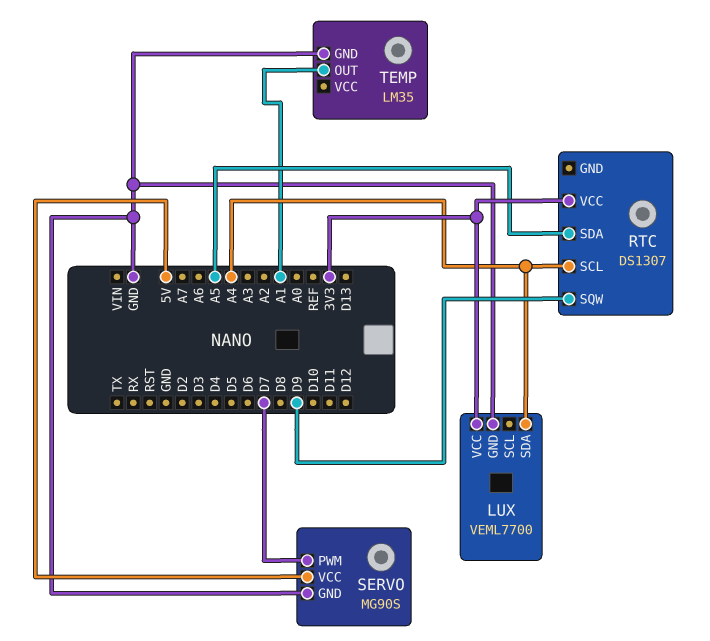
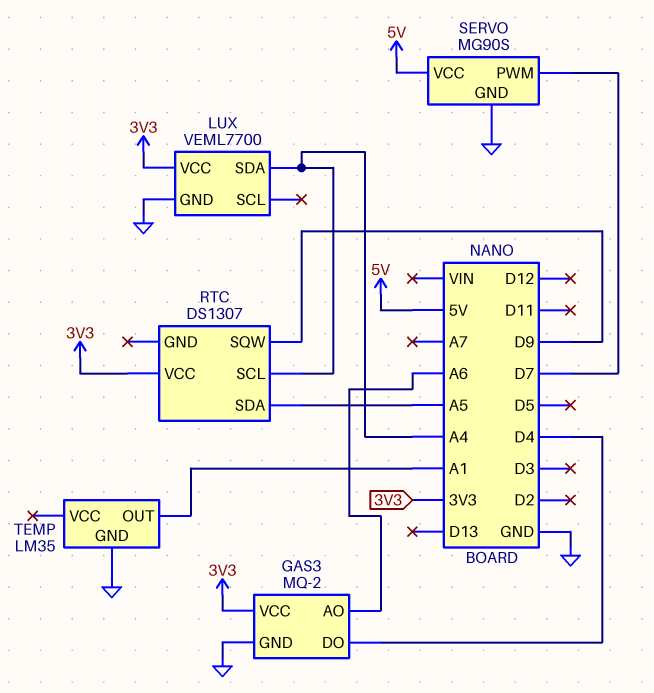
GAS3: none -> MQ-2
GAS3 pin AO: none -> A6
GAS3 pin DO: none -> D4
GAS3 pin GND: none -> GND
GAS3 pin VCC: none -> 3V3

